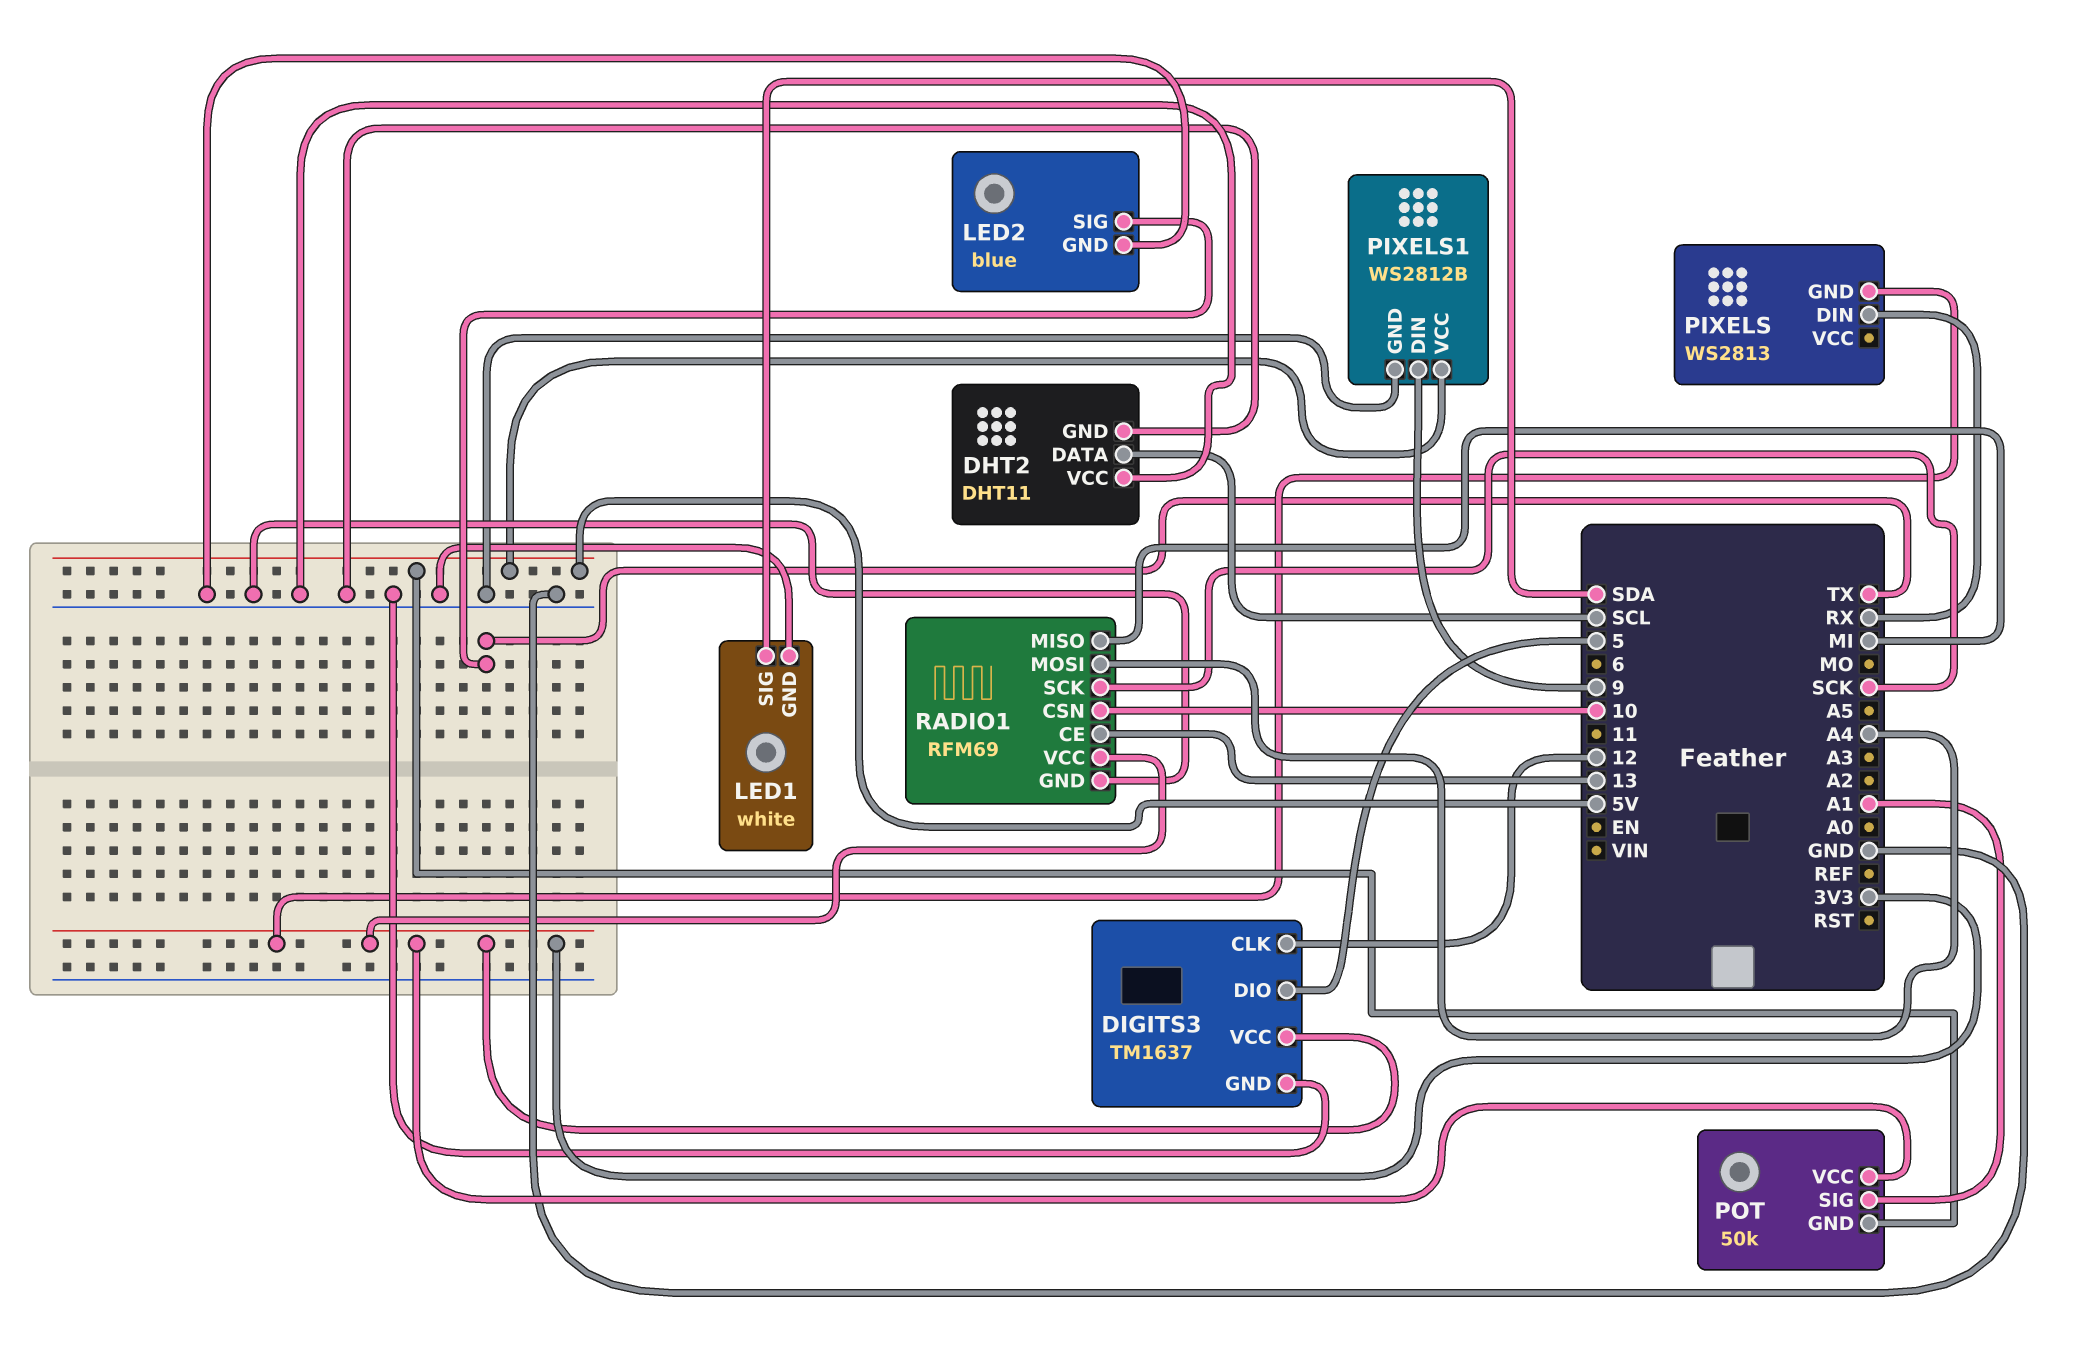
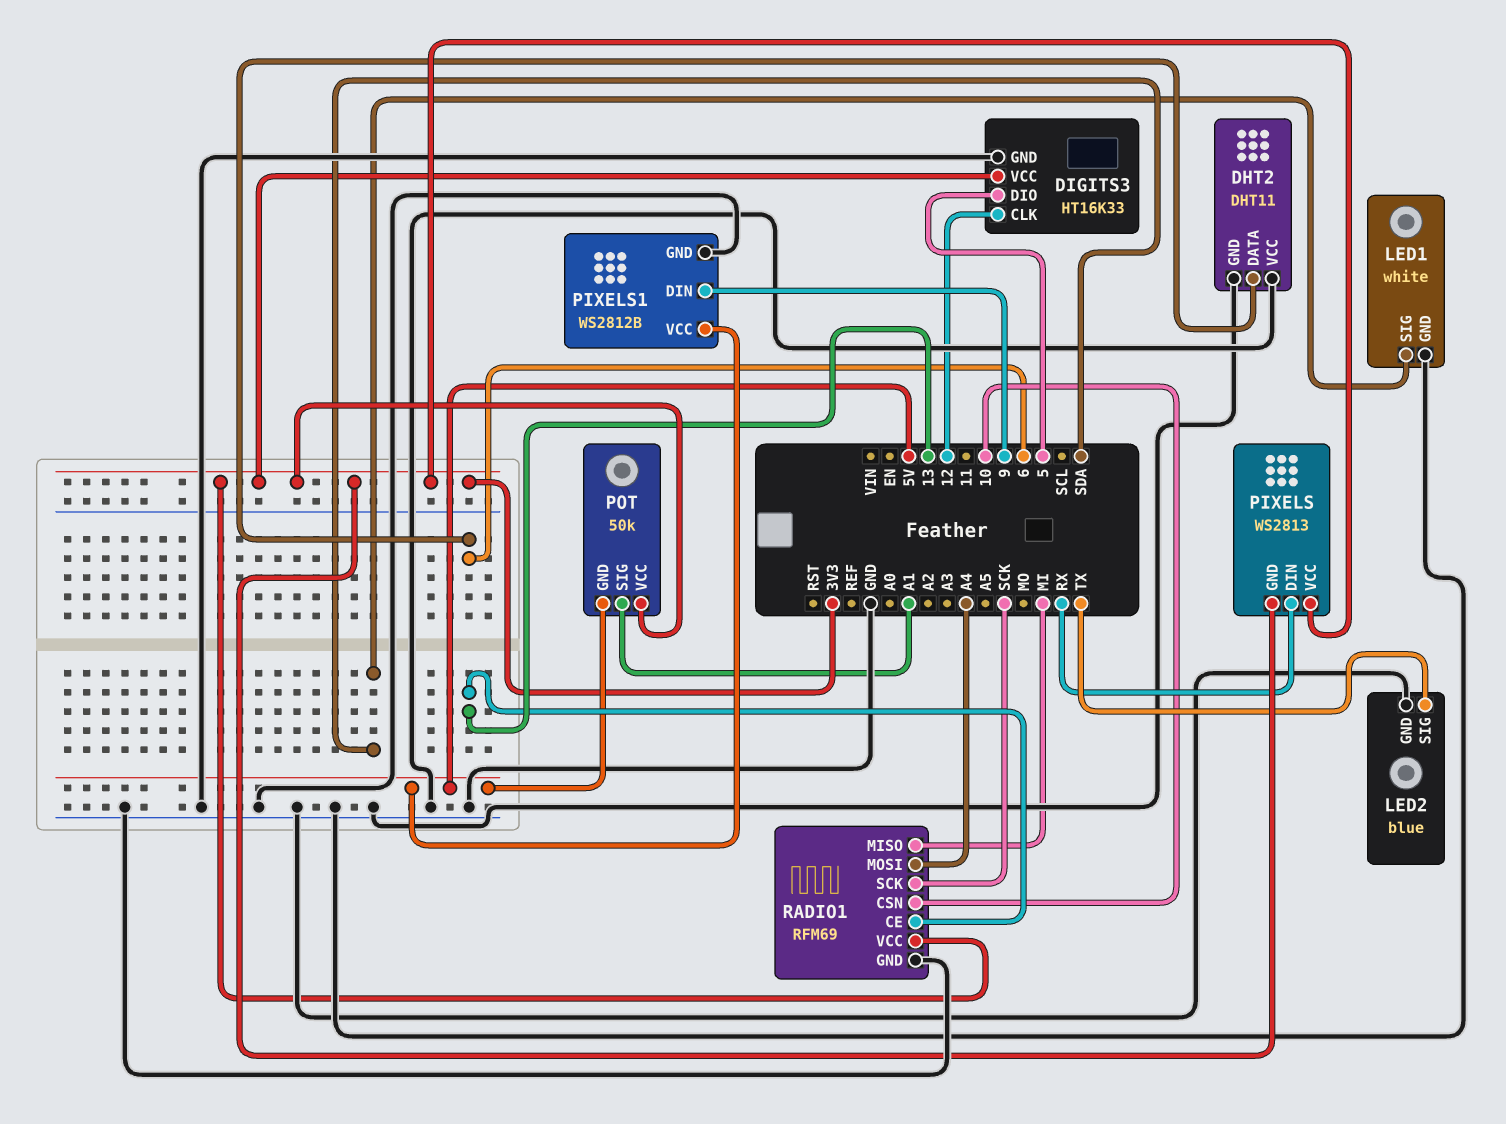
DHT2 pin DATA: SCL -> 6
DIGITS3: TM1637 -> HT16K33
PIXELS pin VCC: none -> 3V3

